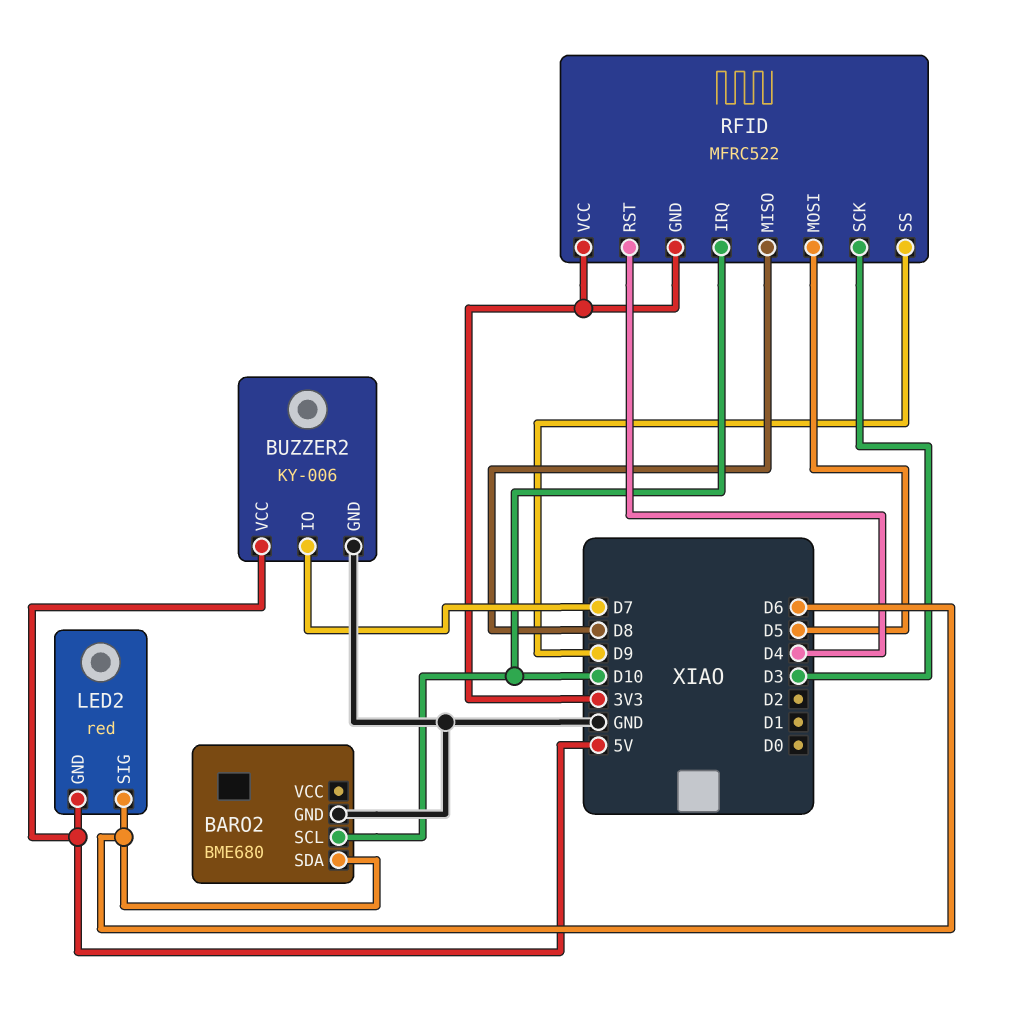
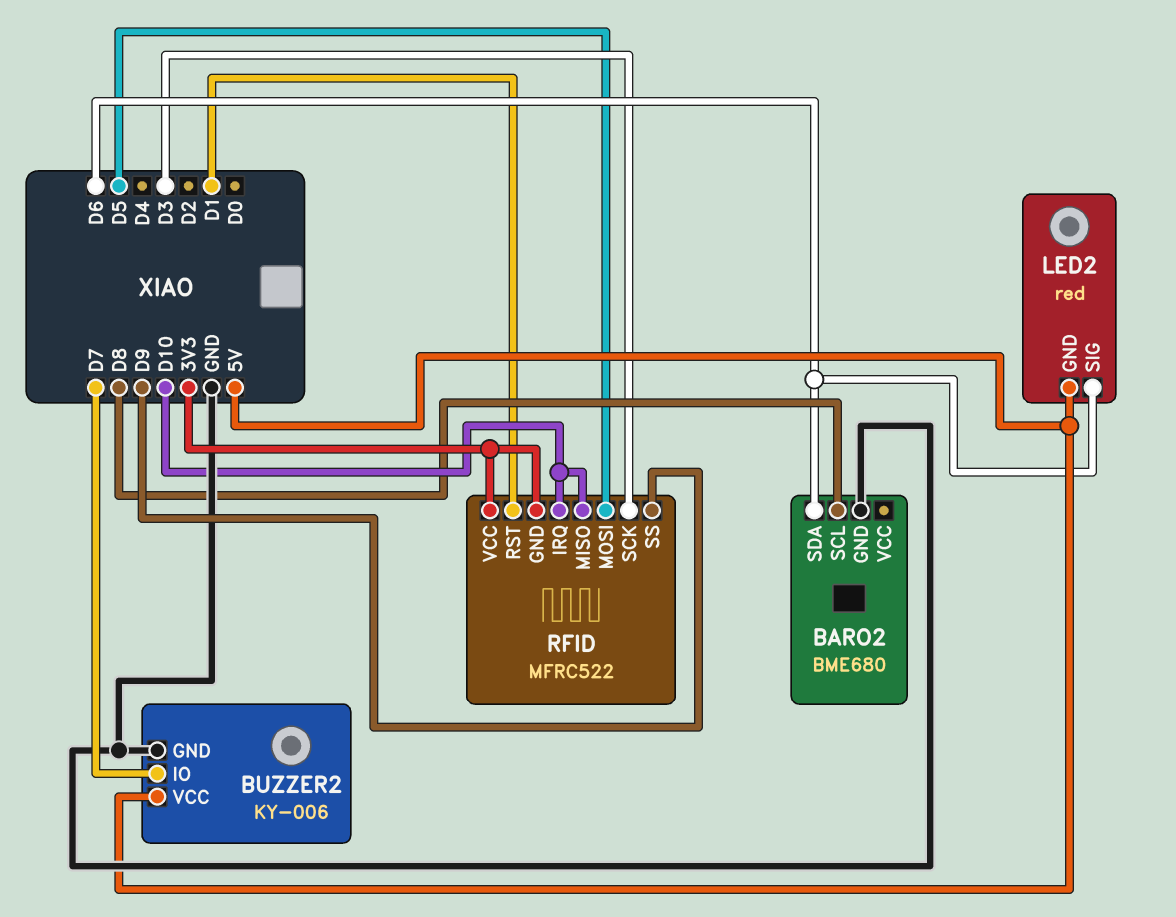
BARO2 pin SCL: D10 -> D8
RFID pin MISO: D8 -> D10
RFID pin RST: D4 -> D1

